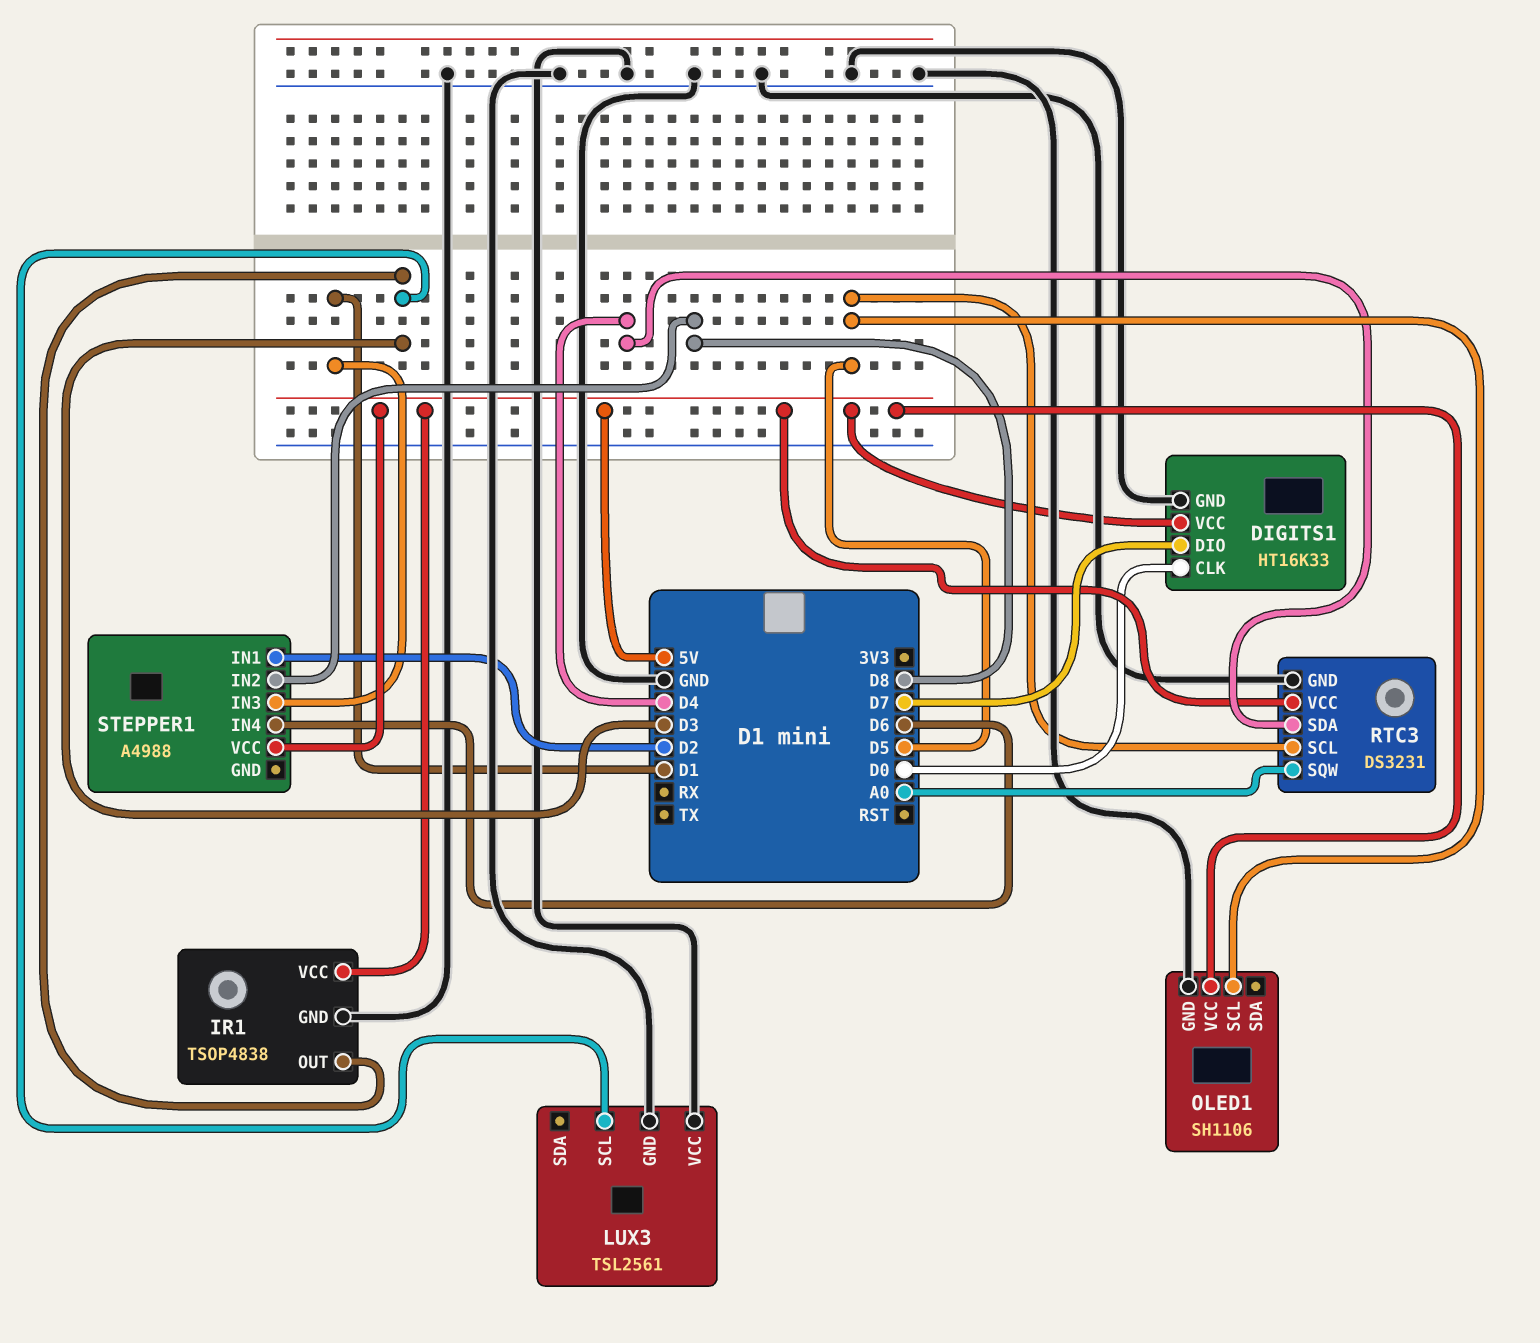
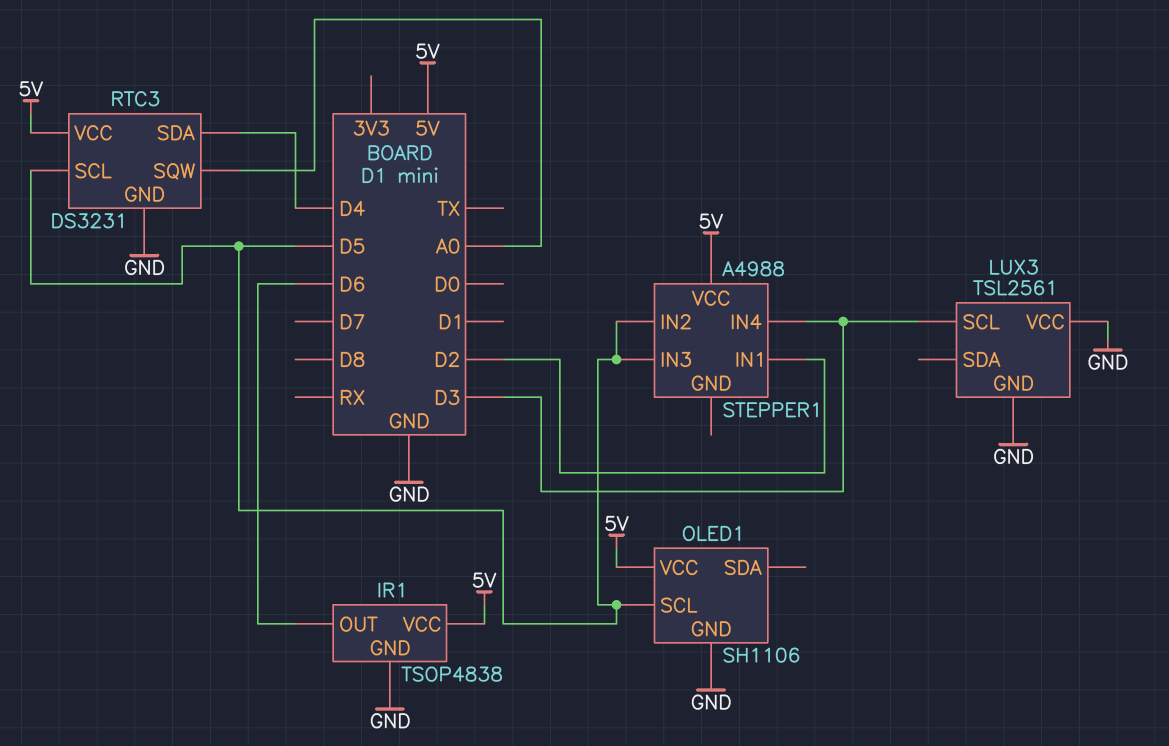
DIGITS1: HT16K33 -> none
DIGITS1 pin CLK: D0 -> none
DIGITS1 pin DIO: D7 -> none
DIGITS1 pin GND: GND -> none
DIGITS1 pin VCC: 5V -> none
IR1 pin OUT: D3 -> D6
STEPPER1 pin IN2: D8 -> D5
STEPPER1 pin IN3: D1 -> D5
STEPPER1 pin IN4: D6 -> D3

